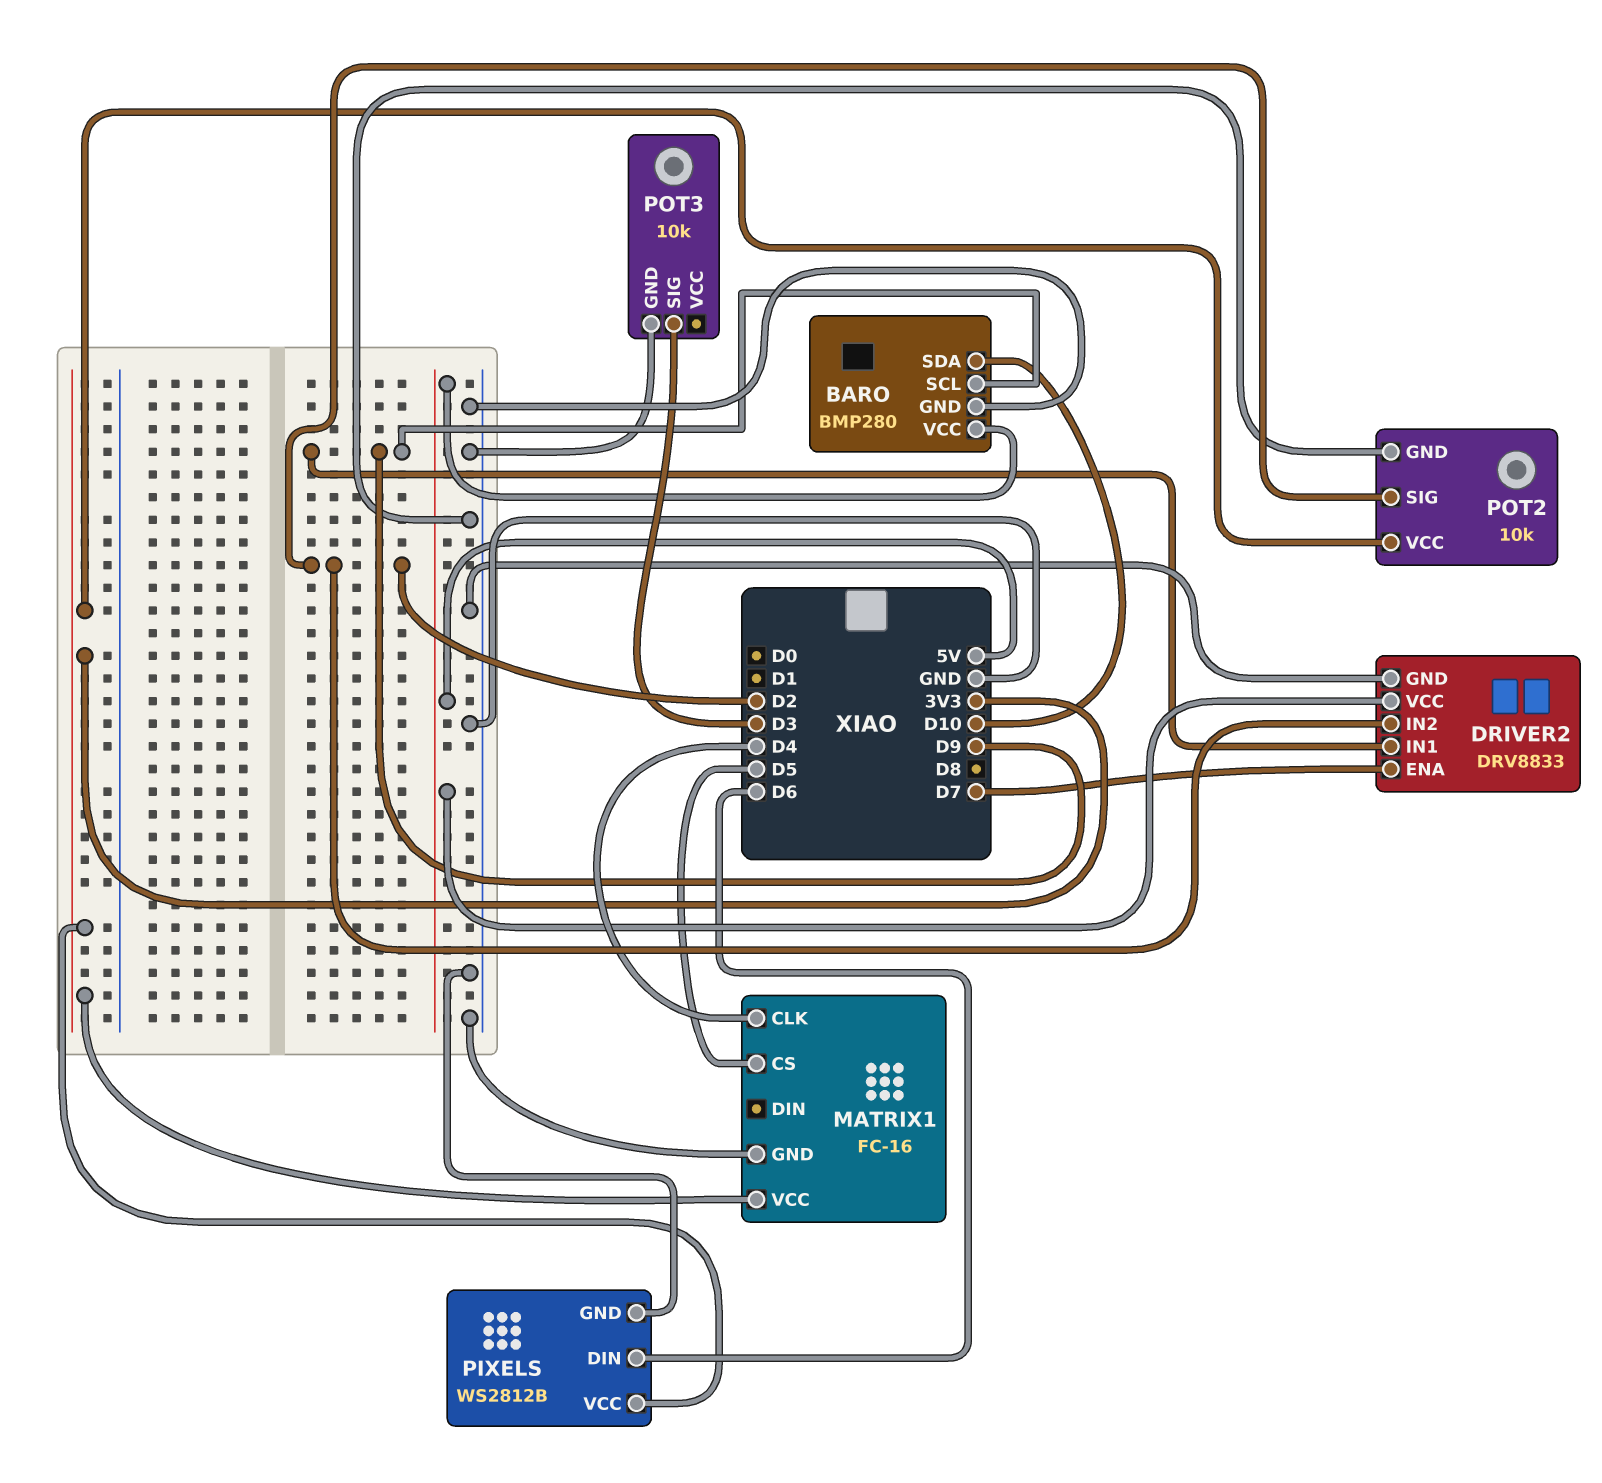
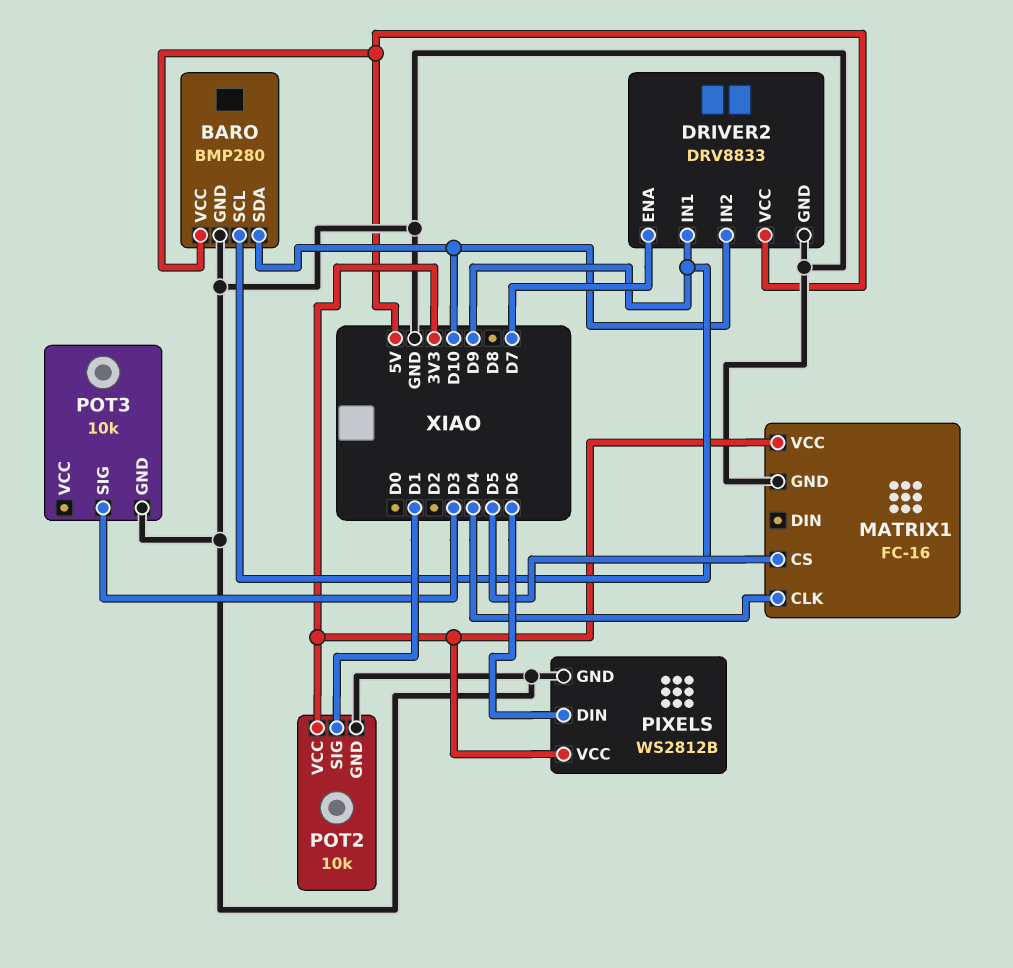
DRIVER2 pin IN2: D2 -> D10
POT2 pin SIG: D2 -> D1

